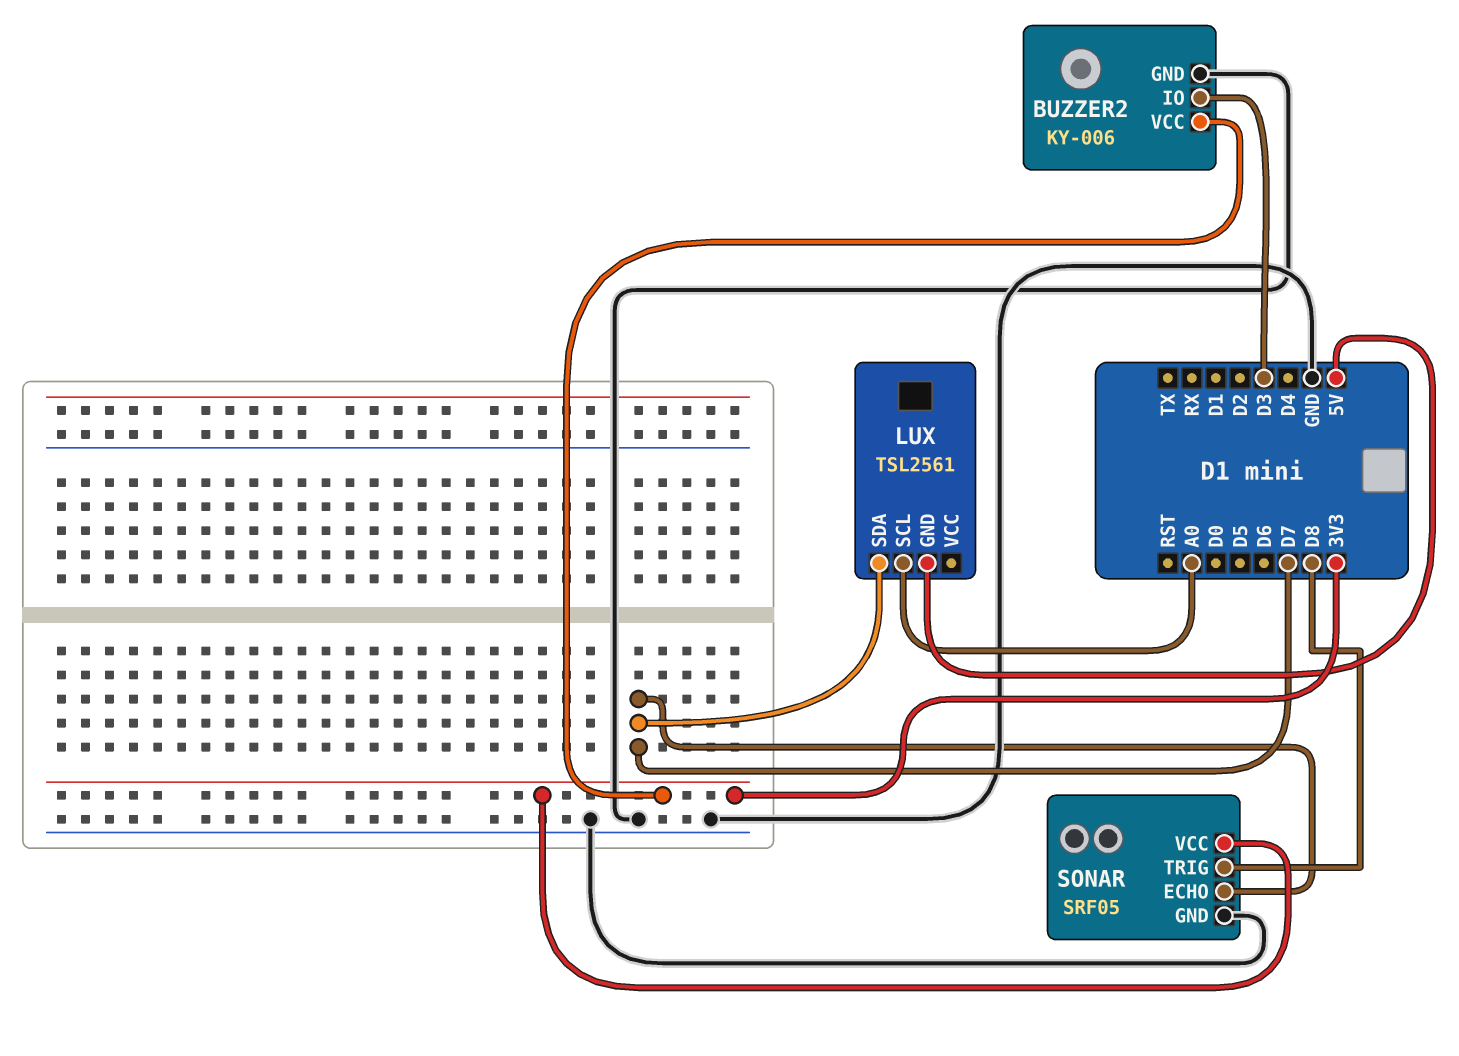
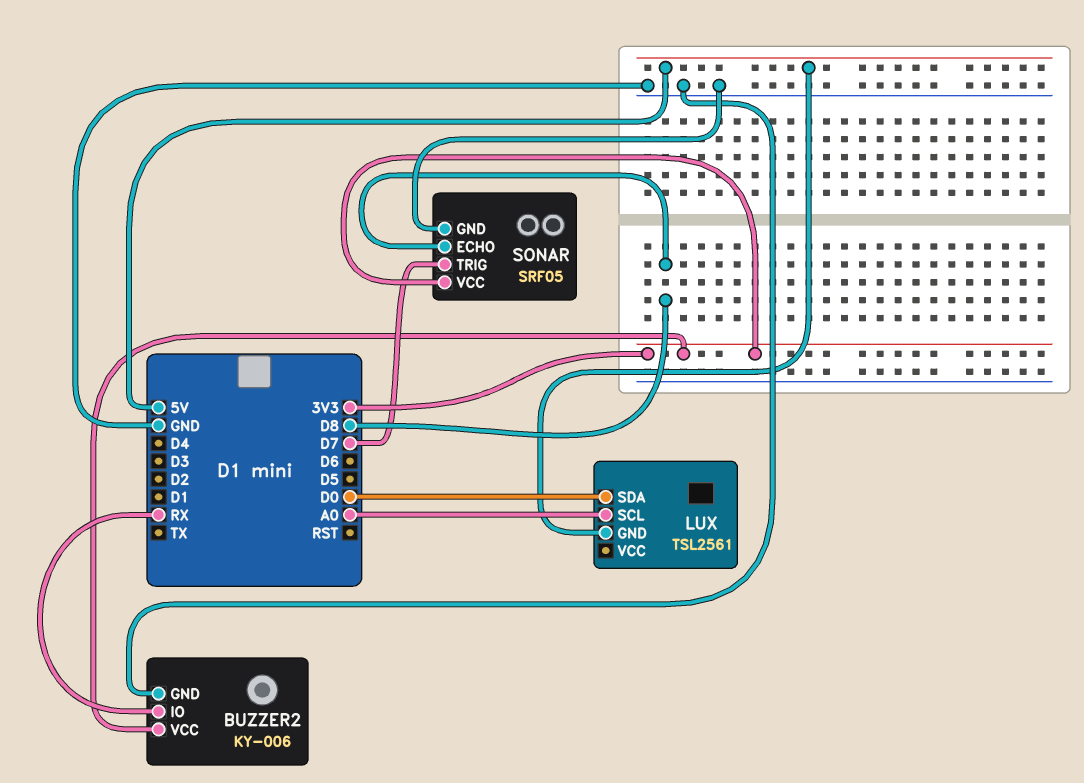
BUZZER2 pin IO: D3 -> RX
LUX pin SDA: D7 -> D0
SONAR pin ECHO: D7 -> D8
SONAR pin TRIG: D8 -> D7

